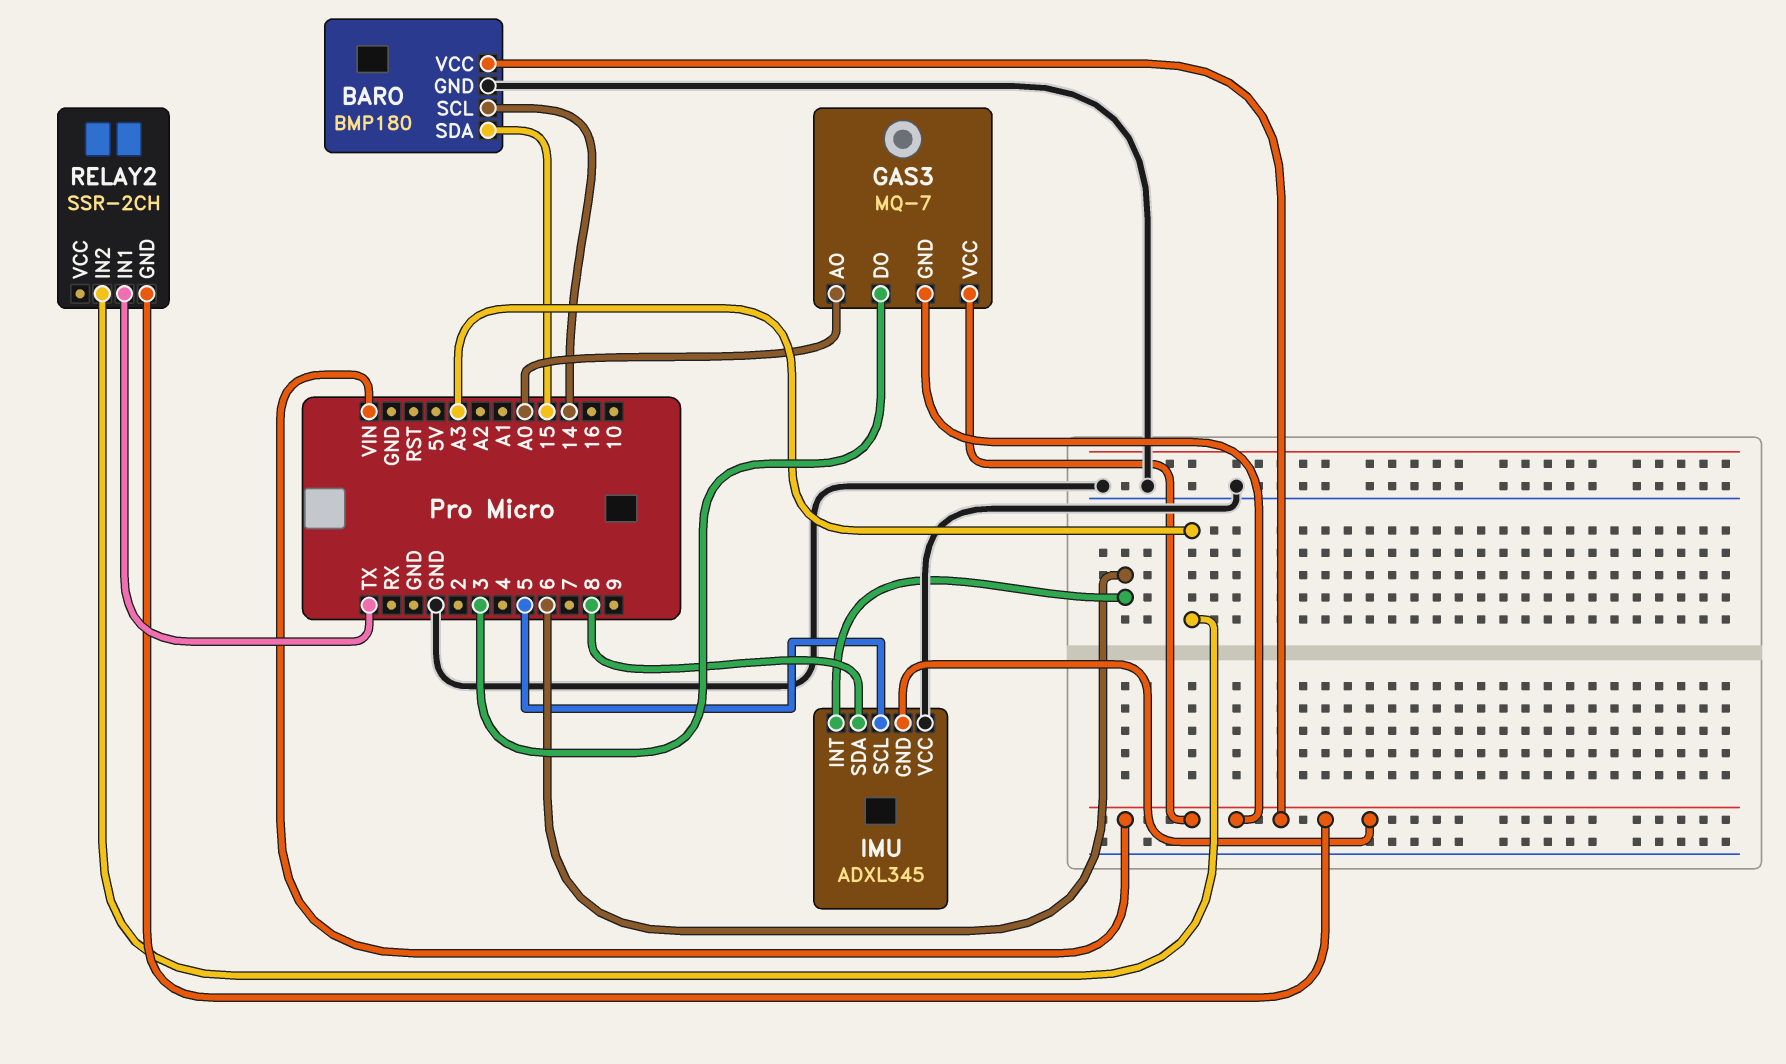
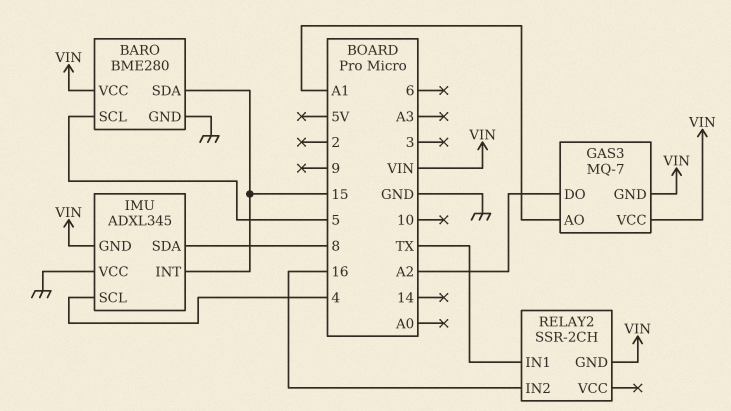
BARO: BMP180 -> BME280
BARO pin SCL: 14 -> 5
GAS3 pin AO: A0 -> A1
GAS3 pin DO: 3 -> A2
IMU pin INT: 6 -> 15
IMU pin SCL: 5 -> 4
RELAY2 pin IN2: A3 -> 16

